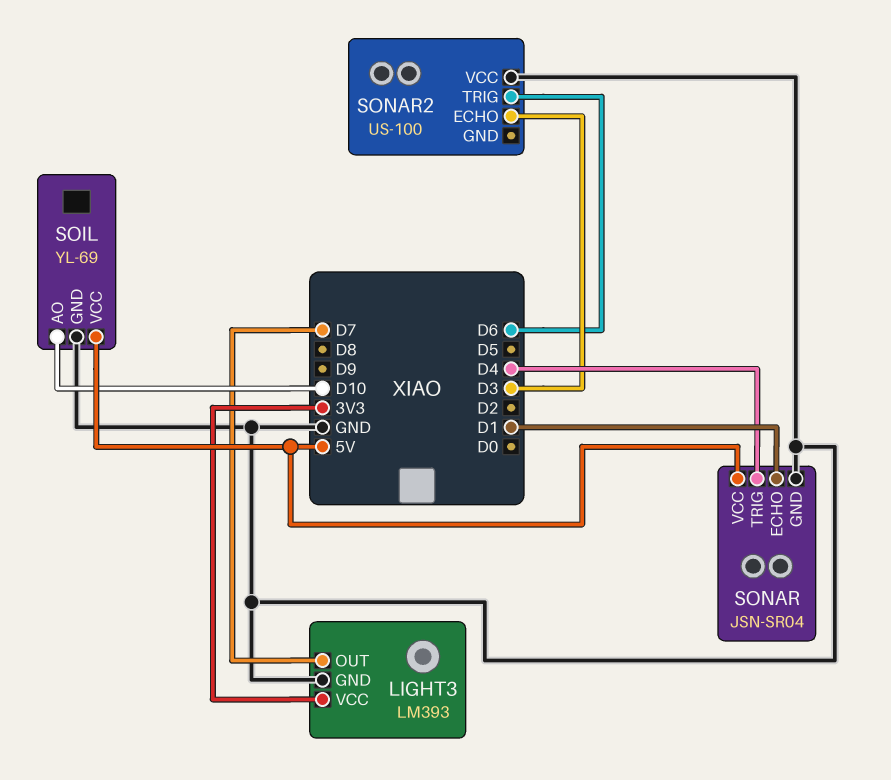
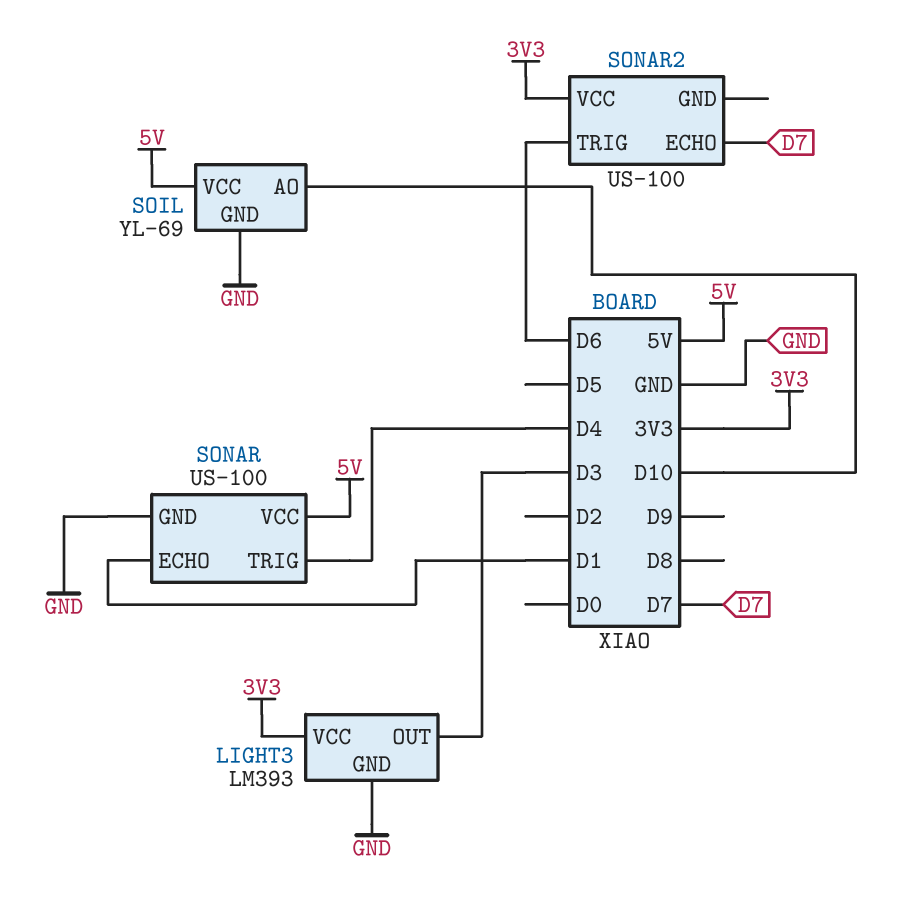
LIGHT3 pin OUT: D7 -> D3
SONAR: JSN-SR04 -> US-100
SONAR2 pin ECHO: D3 -> D7
SONAR2 pin VCC: GND -> 3V3

